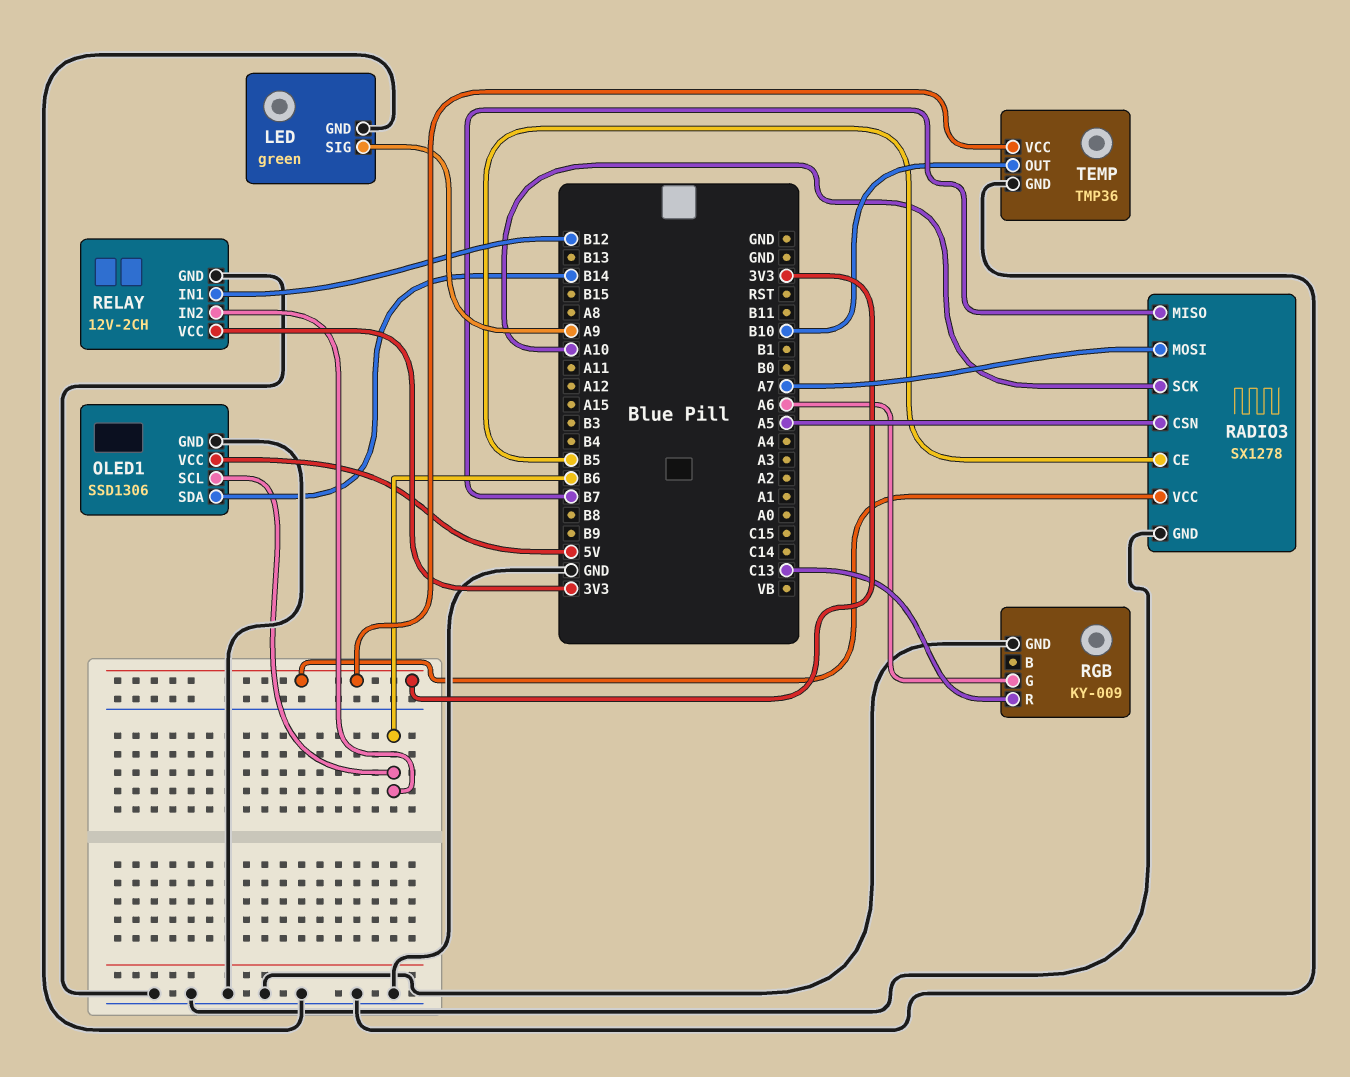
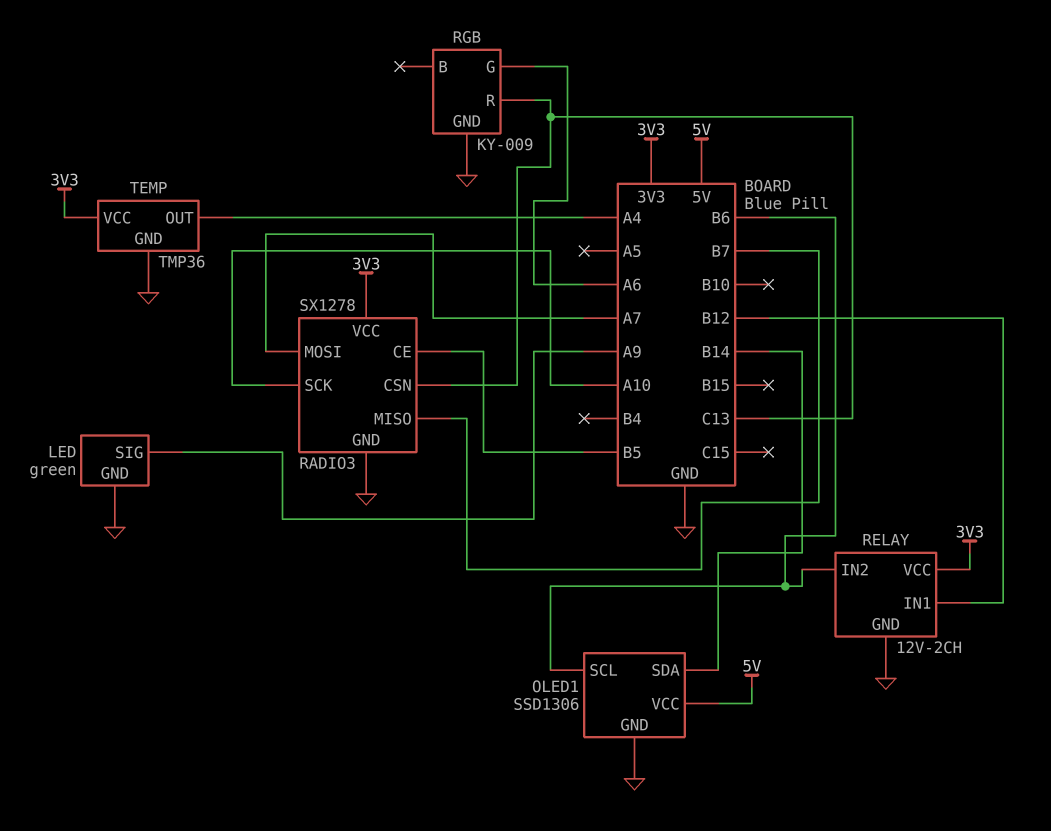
RADIO3 pin CSN: A5 -> C13
TEMP pin OUT: B10 -> A4

